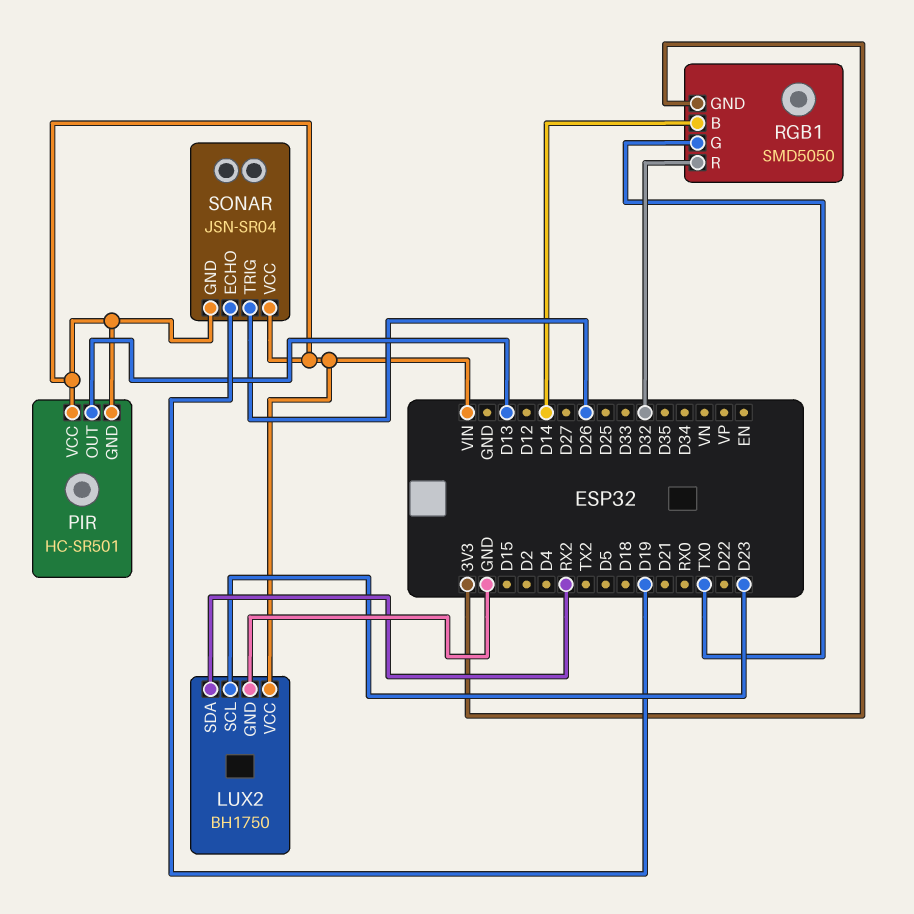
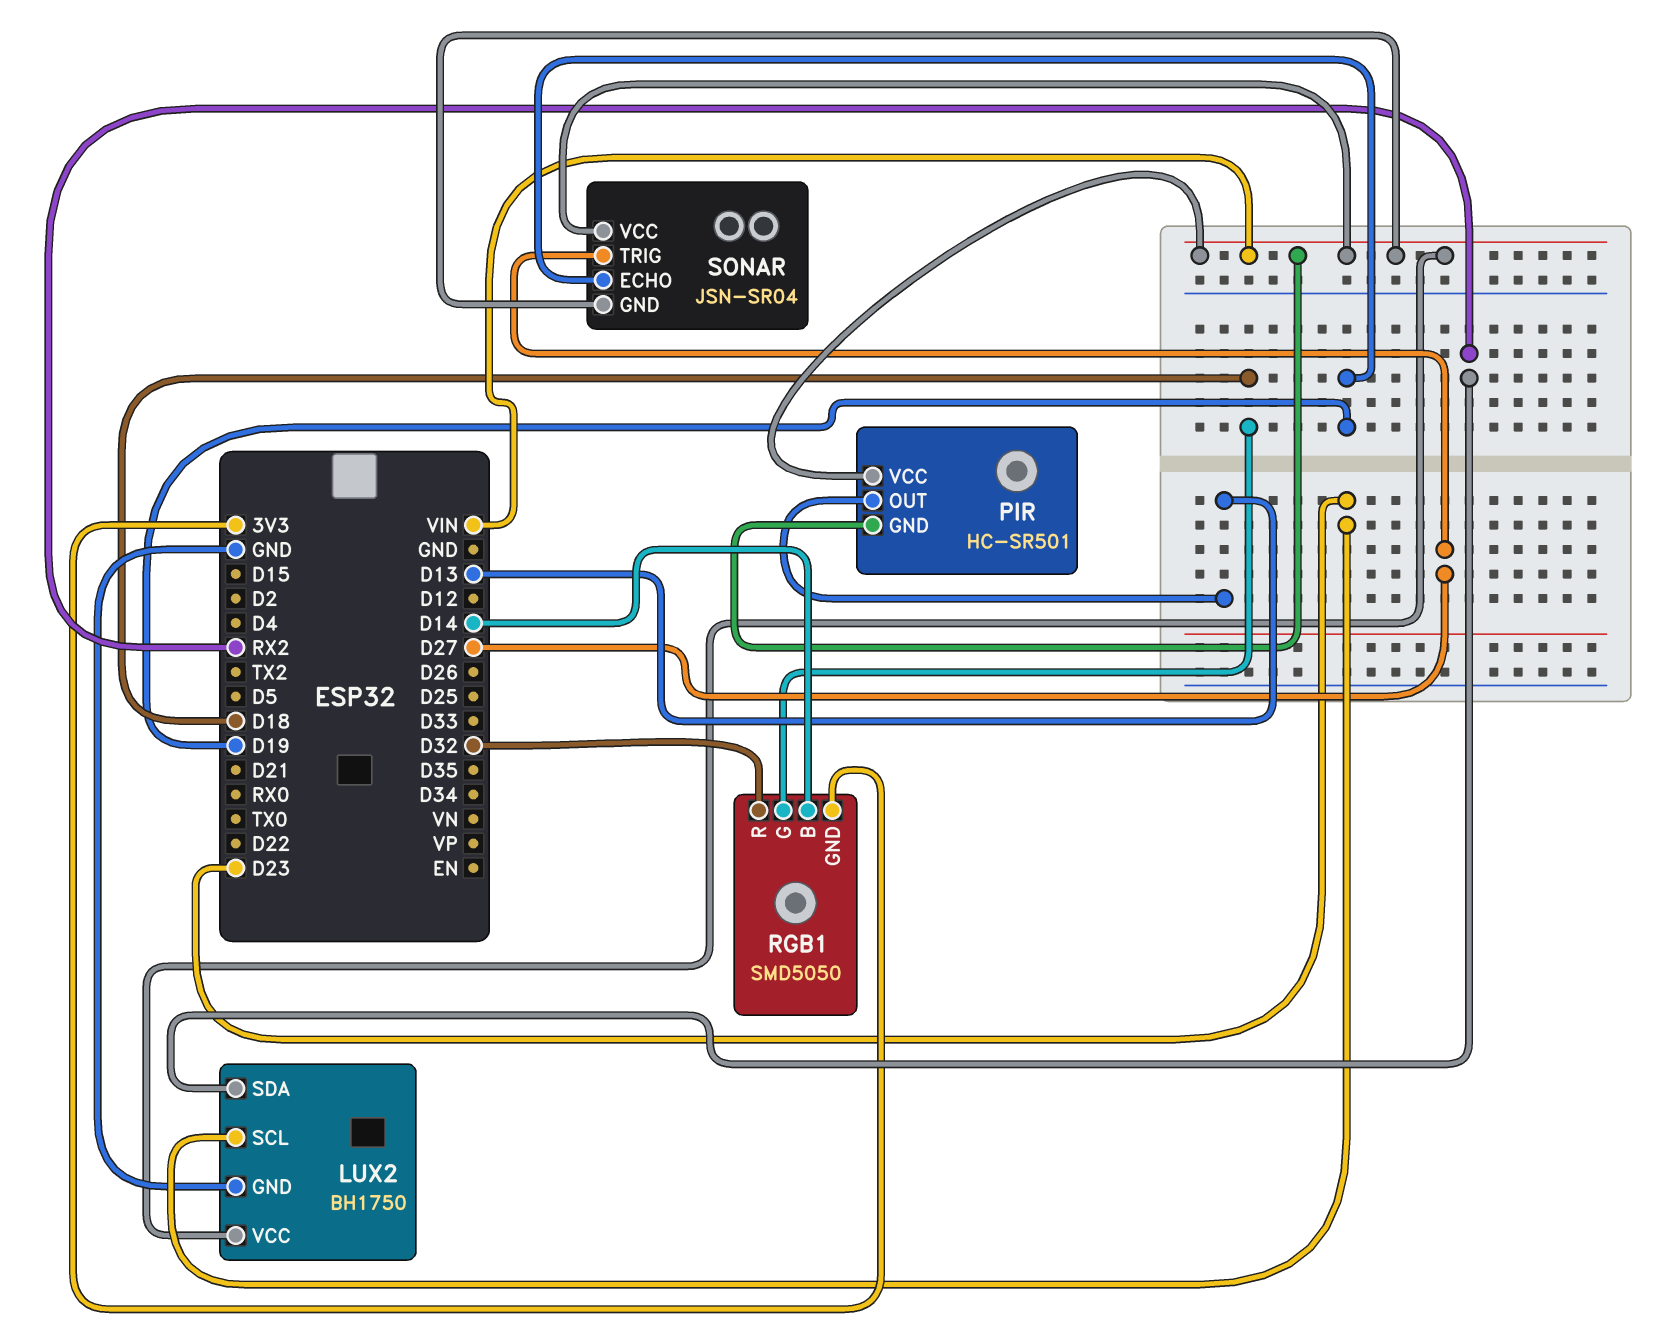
RGB1 pin G: TX0 -> D18
SONAR pin TRIG: D26 -> D27

